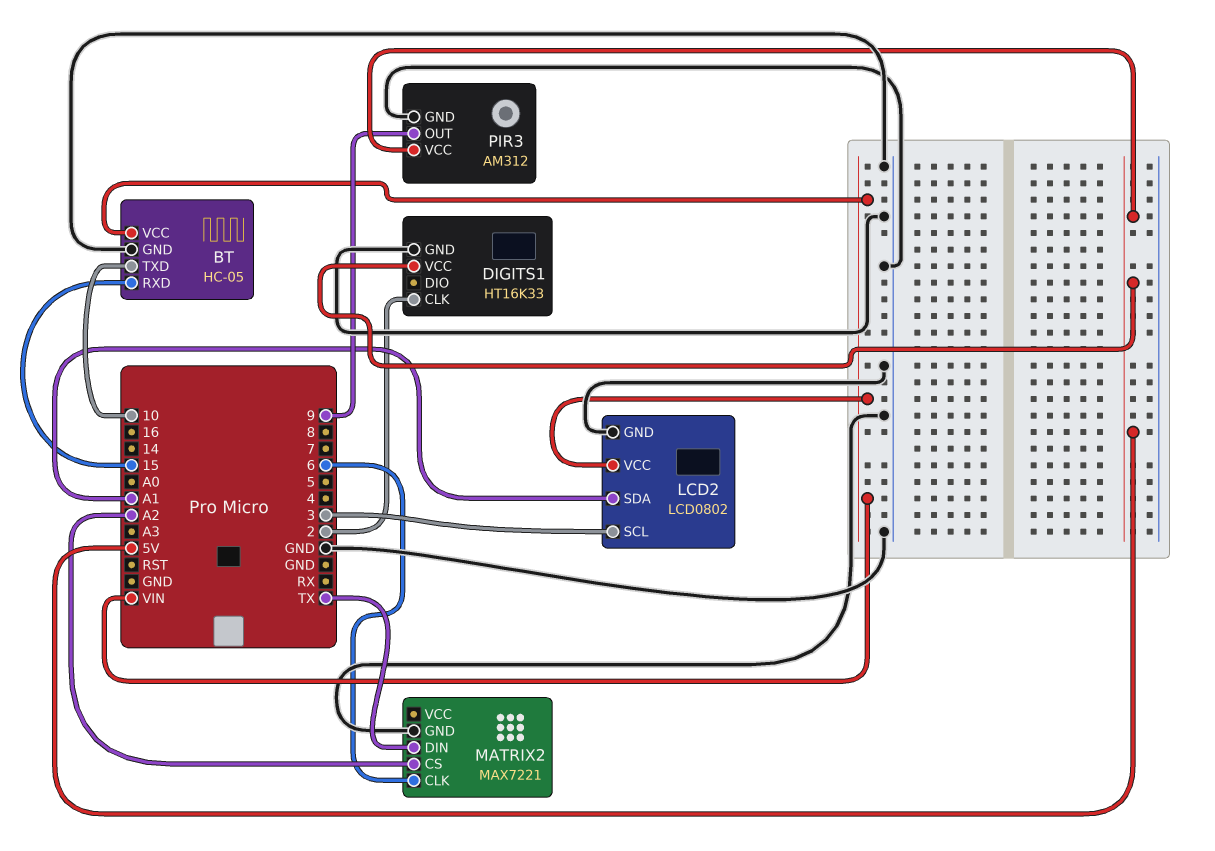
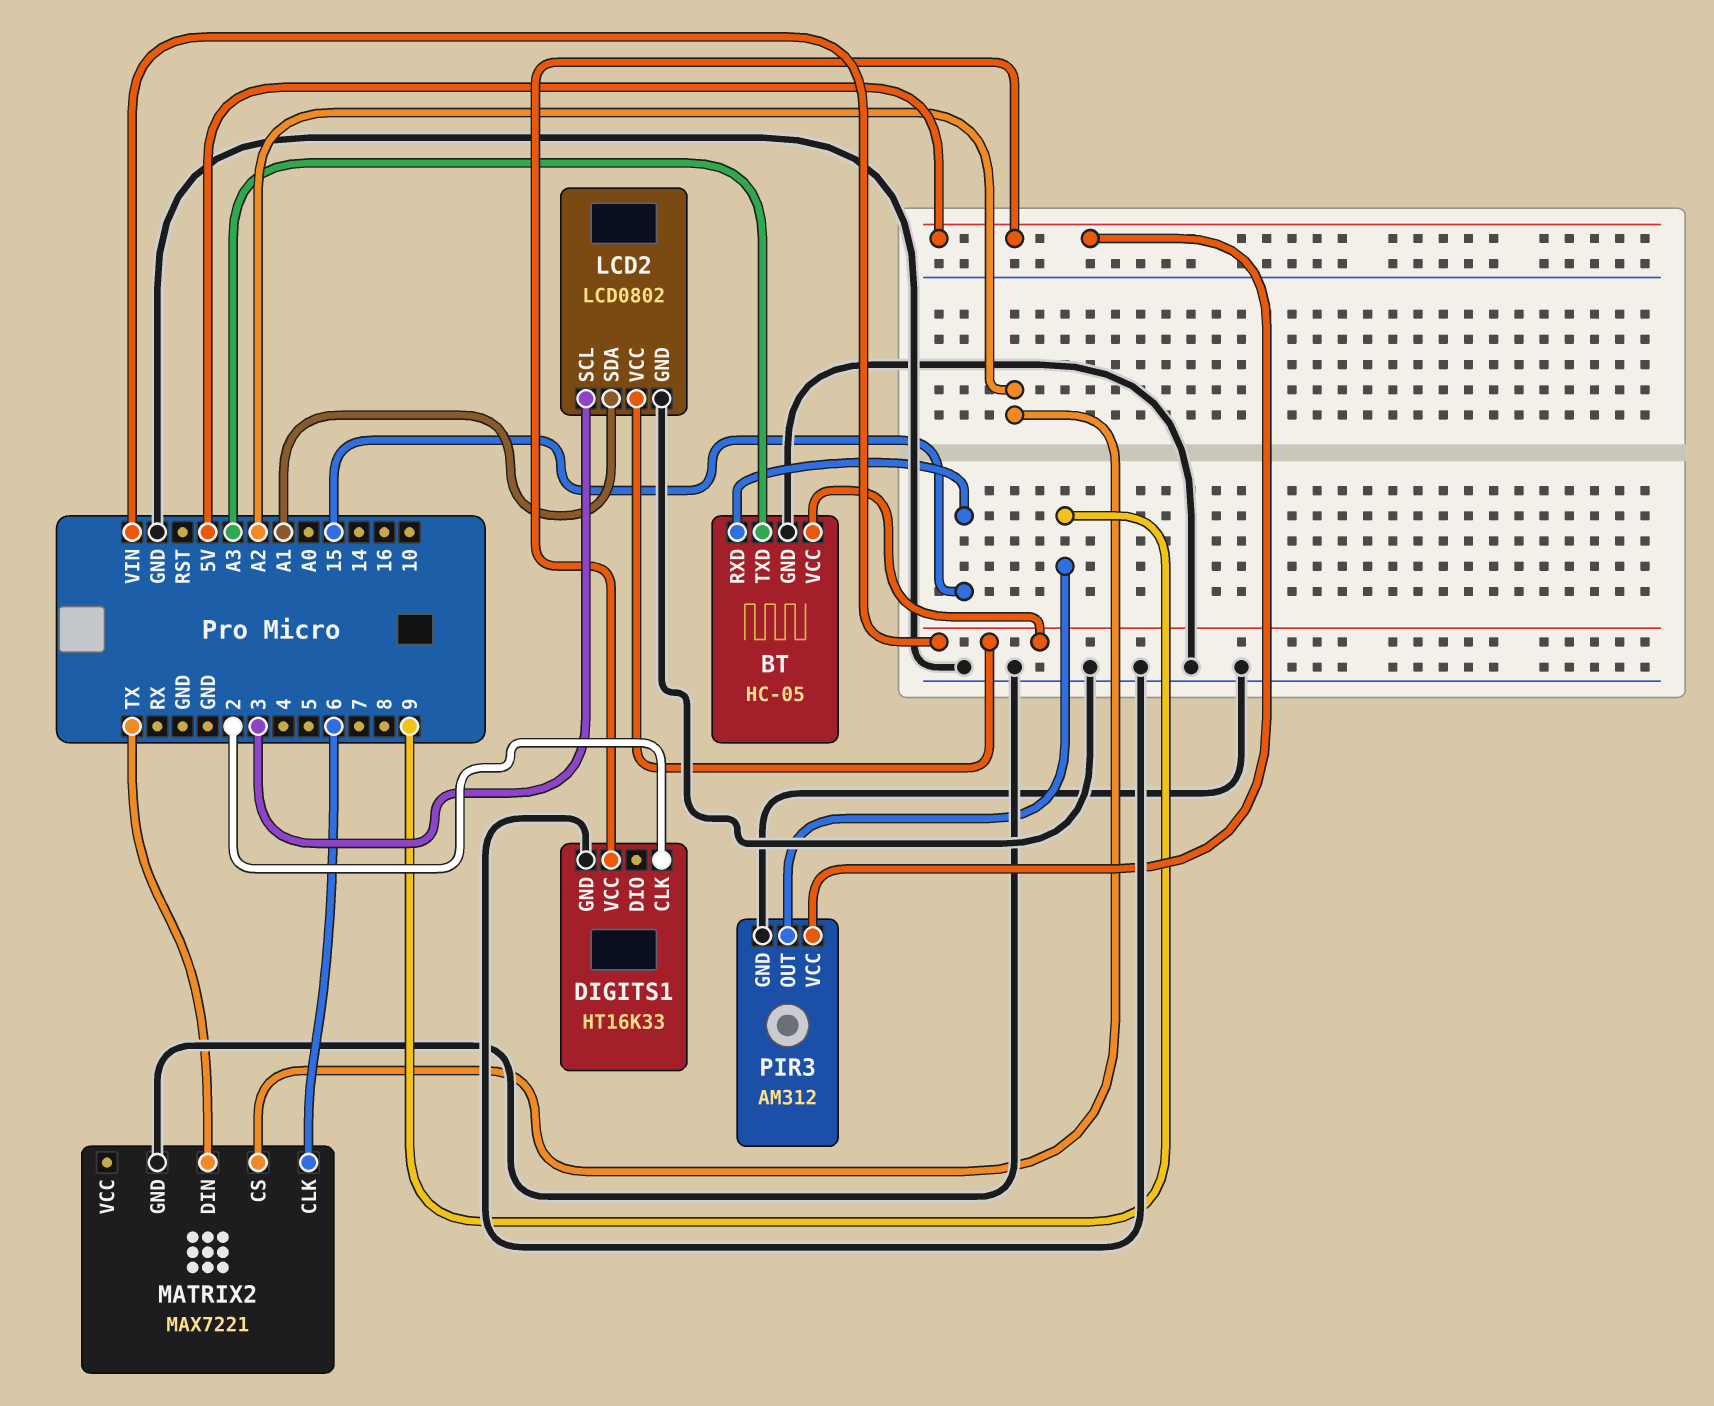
BT pin TXD: 10 -> A3

